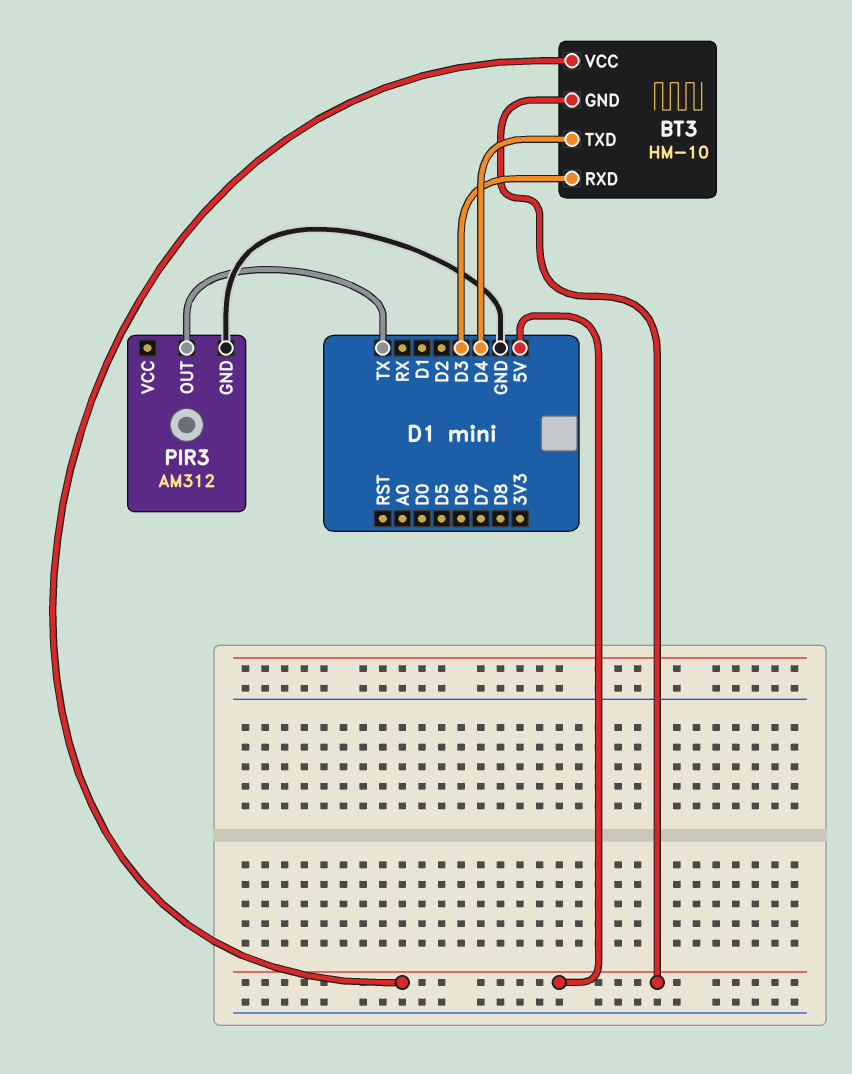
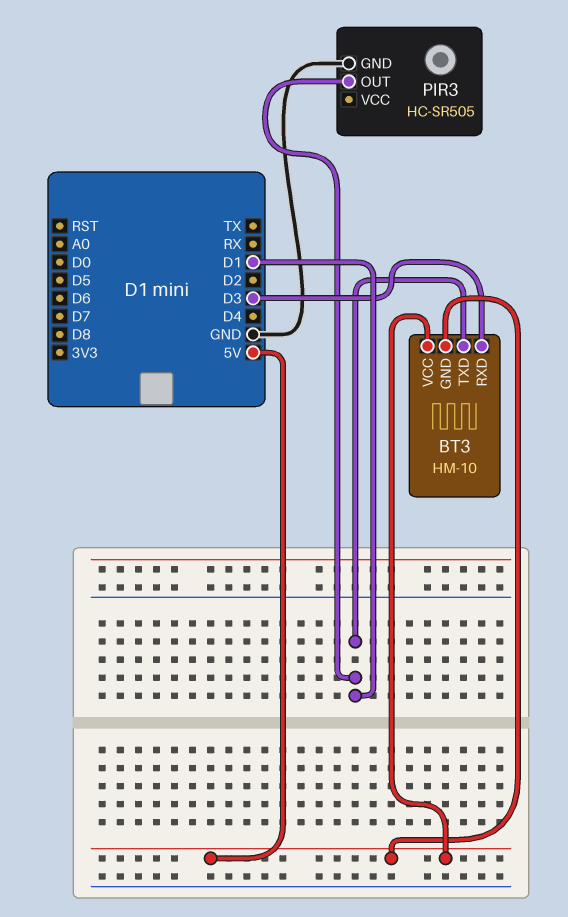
BT3 pin TXD: D4 -> D1
PIR3: AM312 -> HC-SR505
PIR3 pin OUT: TX -> D1

